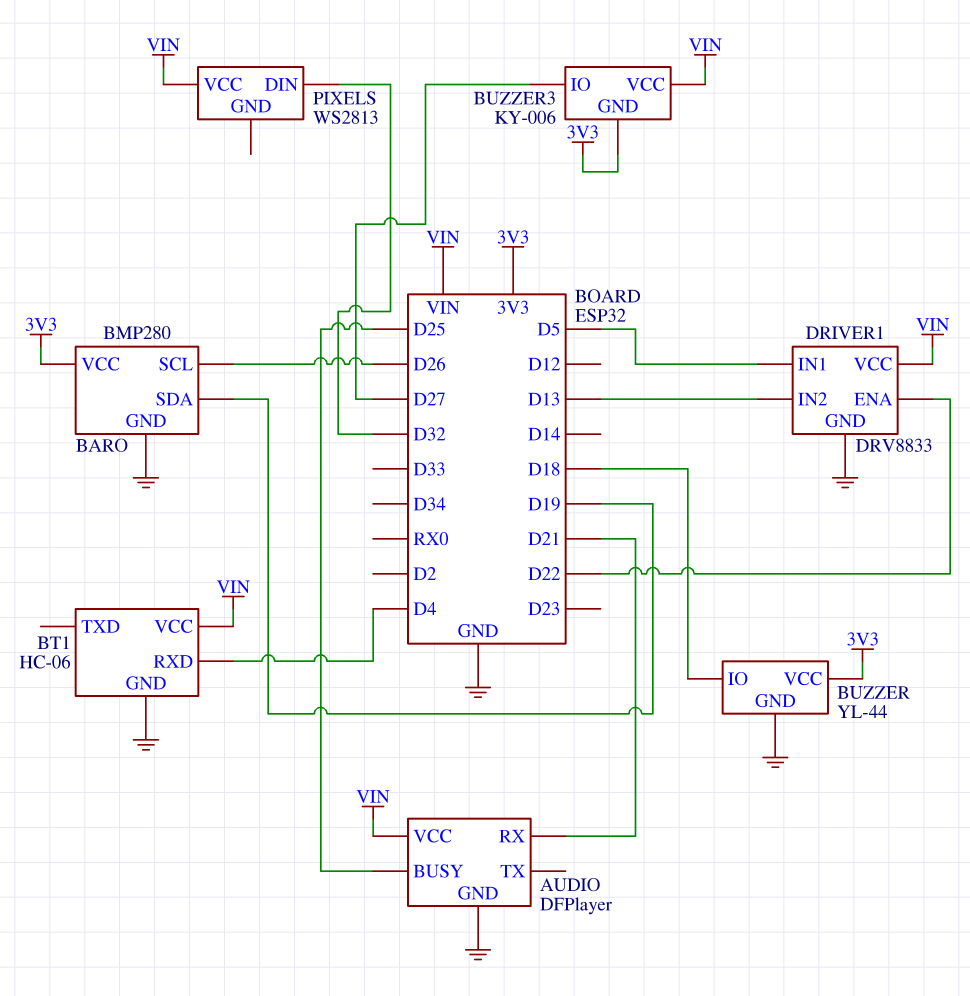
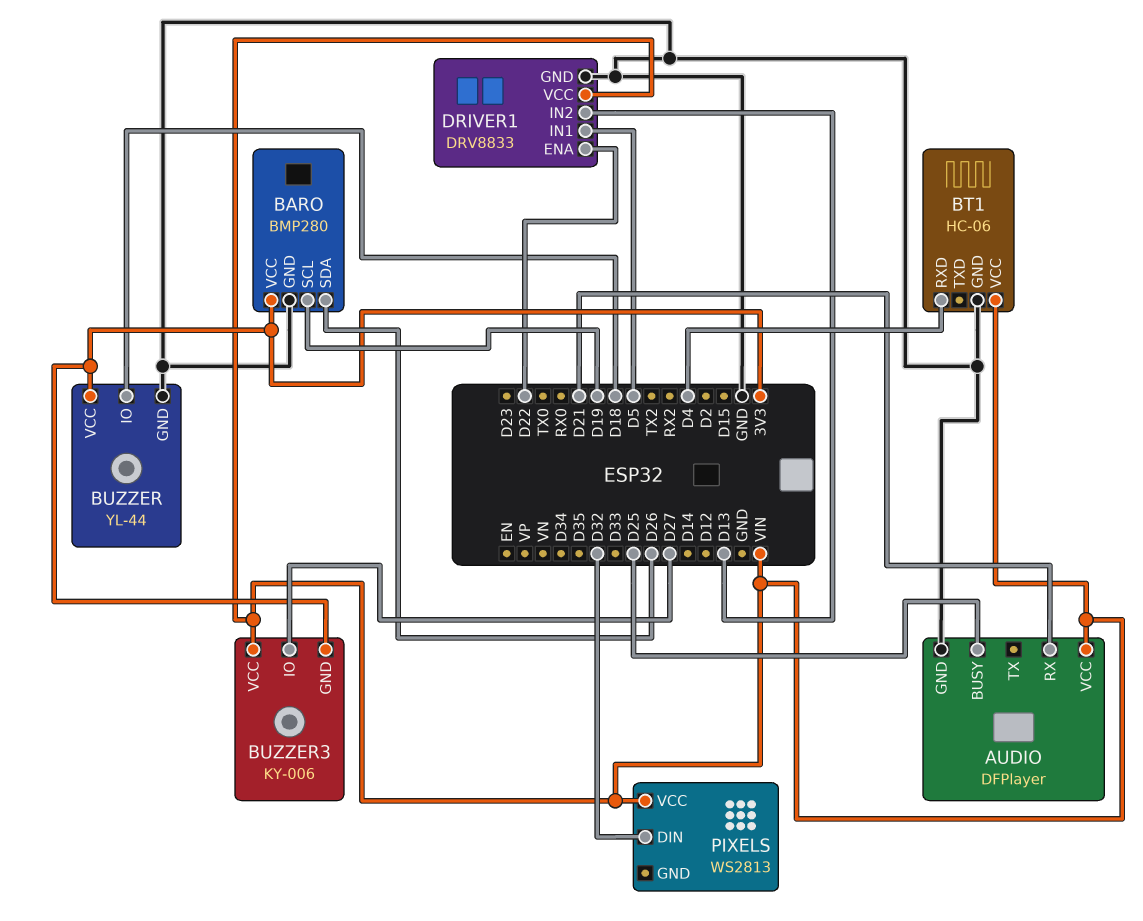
BARO pin SCL: D26 -> D19
BARO pin SDA: D19 -> D26

